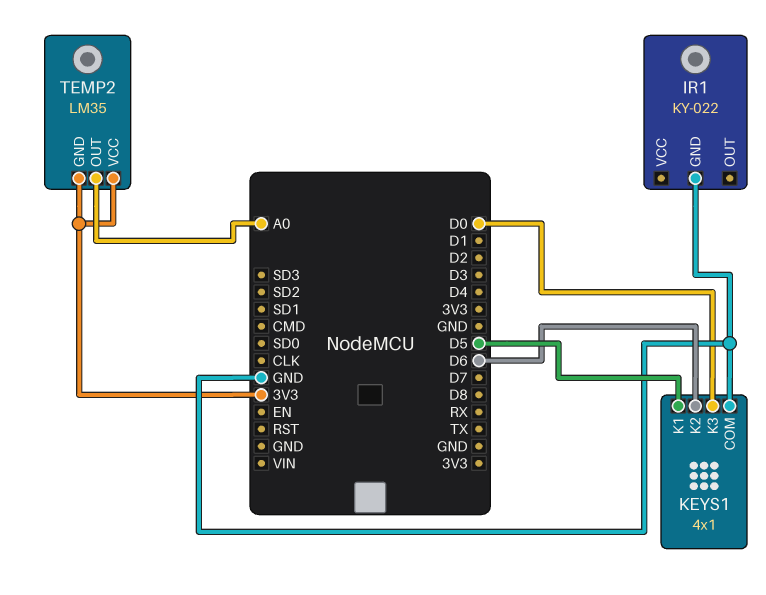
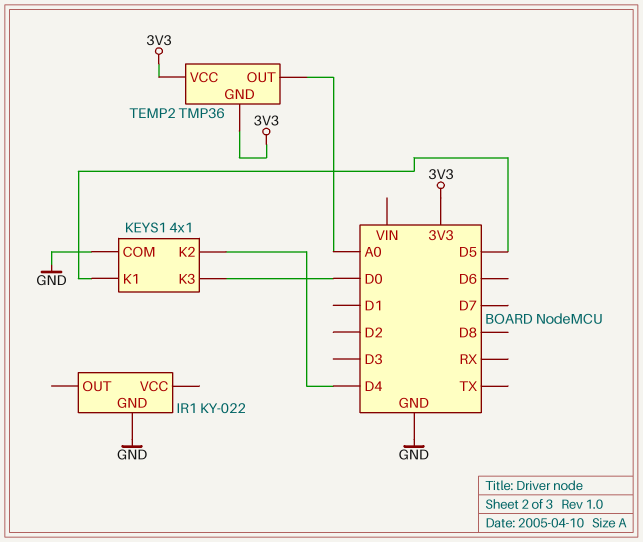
KEYS1 pin K2: D6 -> D4
TEMP2: LM35 -> TMP36

